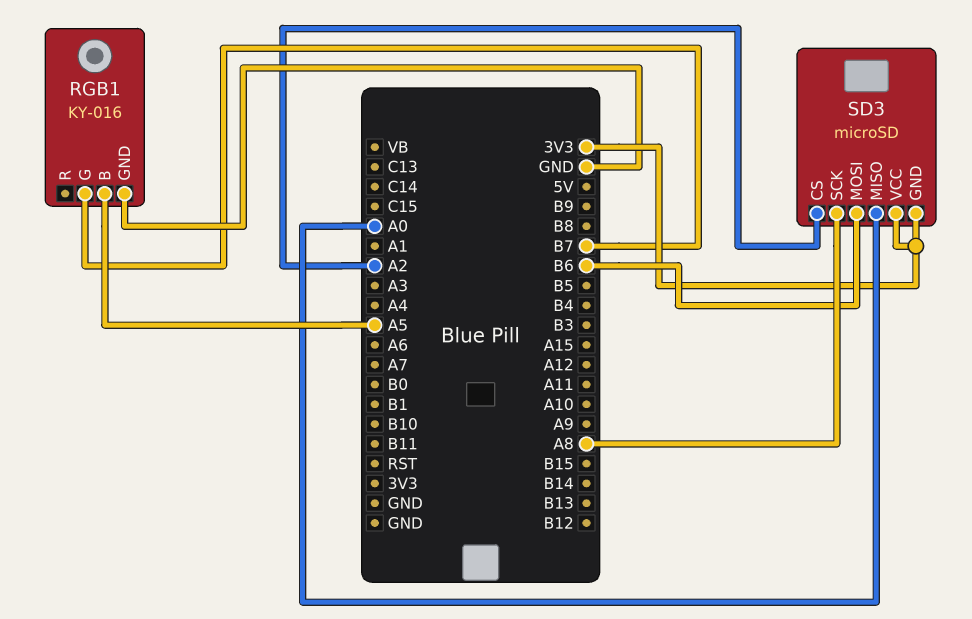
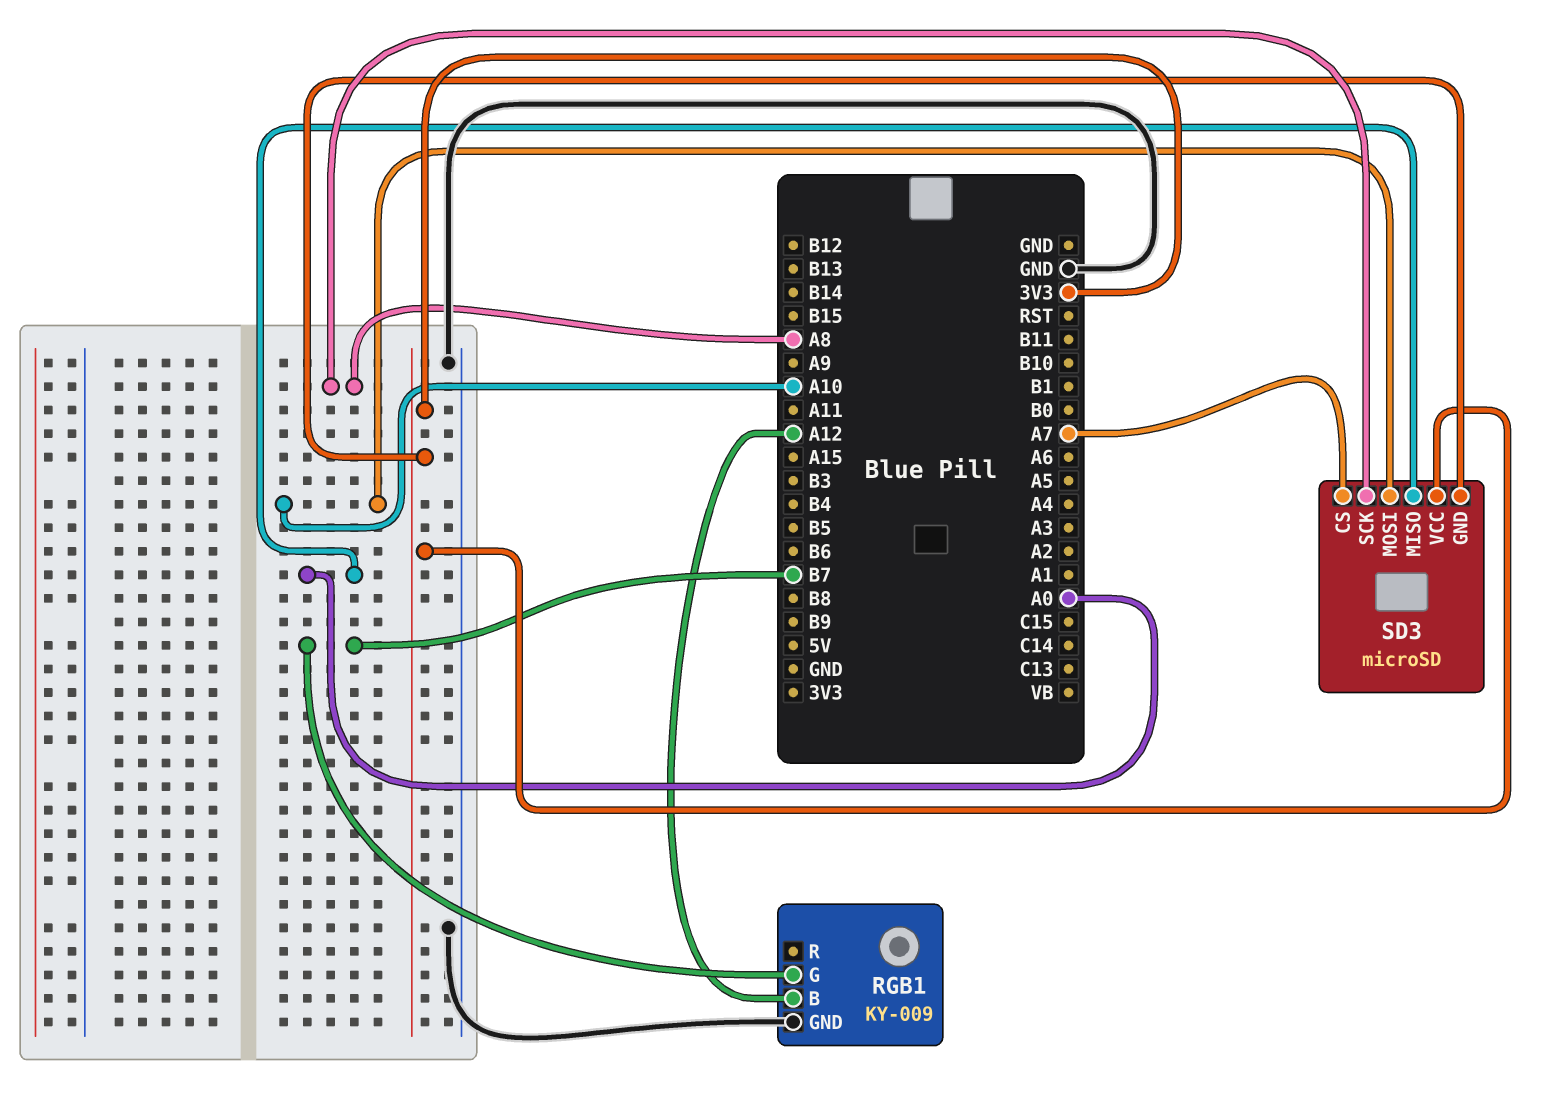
RGB1: KY-016 -> KY-009
RGB1 pin B: A5 -> A12
SD3 pin CS: A2 -> A7
SD3 pin MOSI: B6 -> A10

